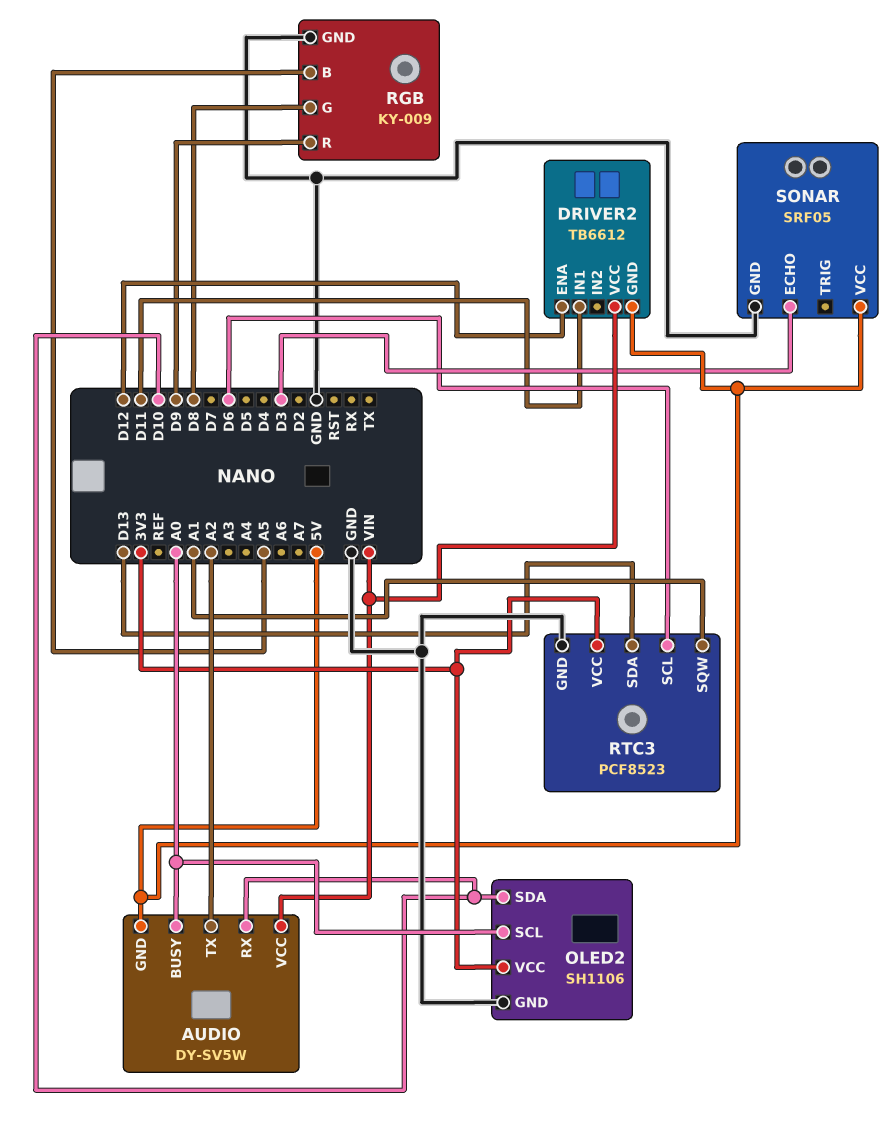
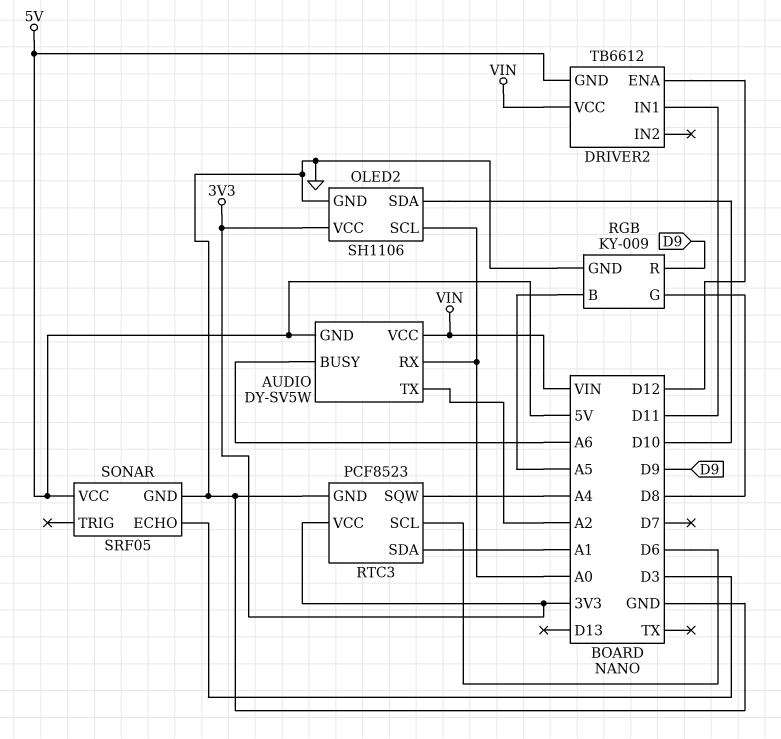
AUDIO pin BUSY: A0 -> A6
AUDIO pin RX: D10 -> A0
RTC3 pin SDA: D13 -> A1
RTC3 pin SQW: A1 -> A4

